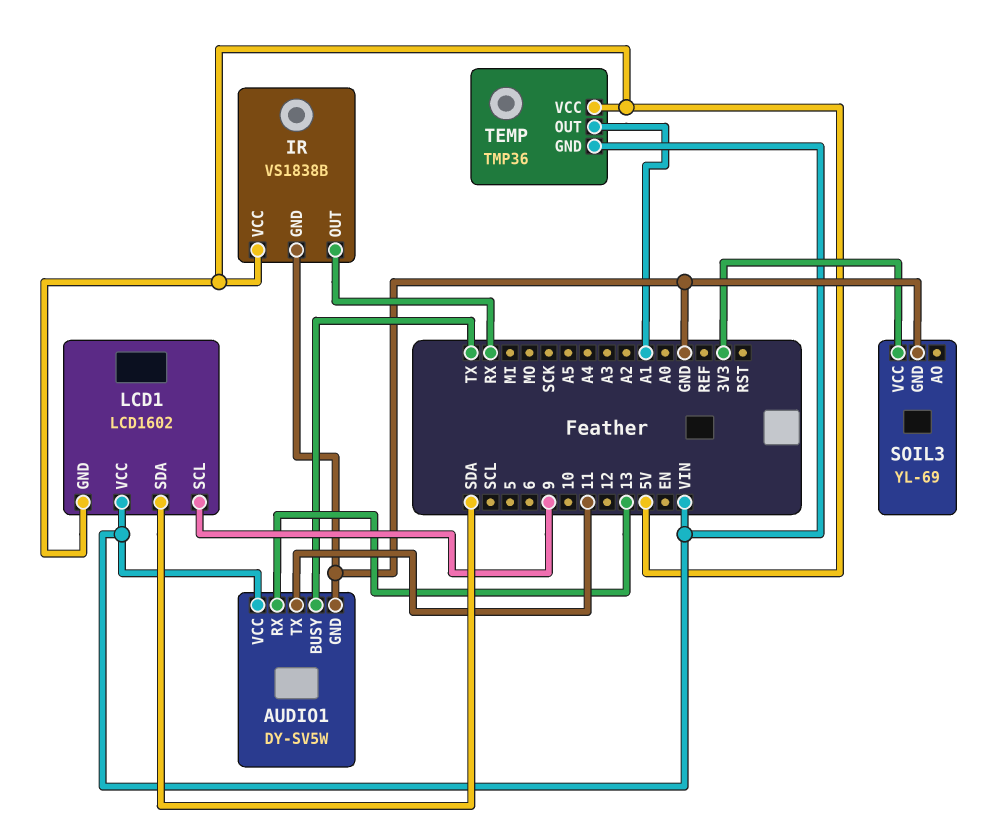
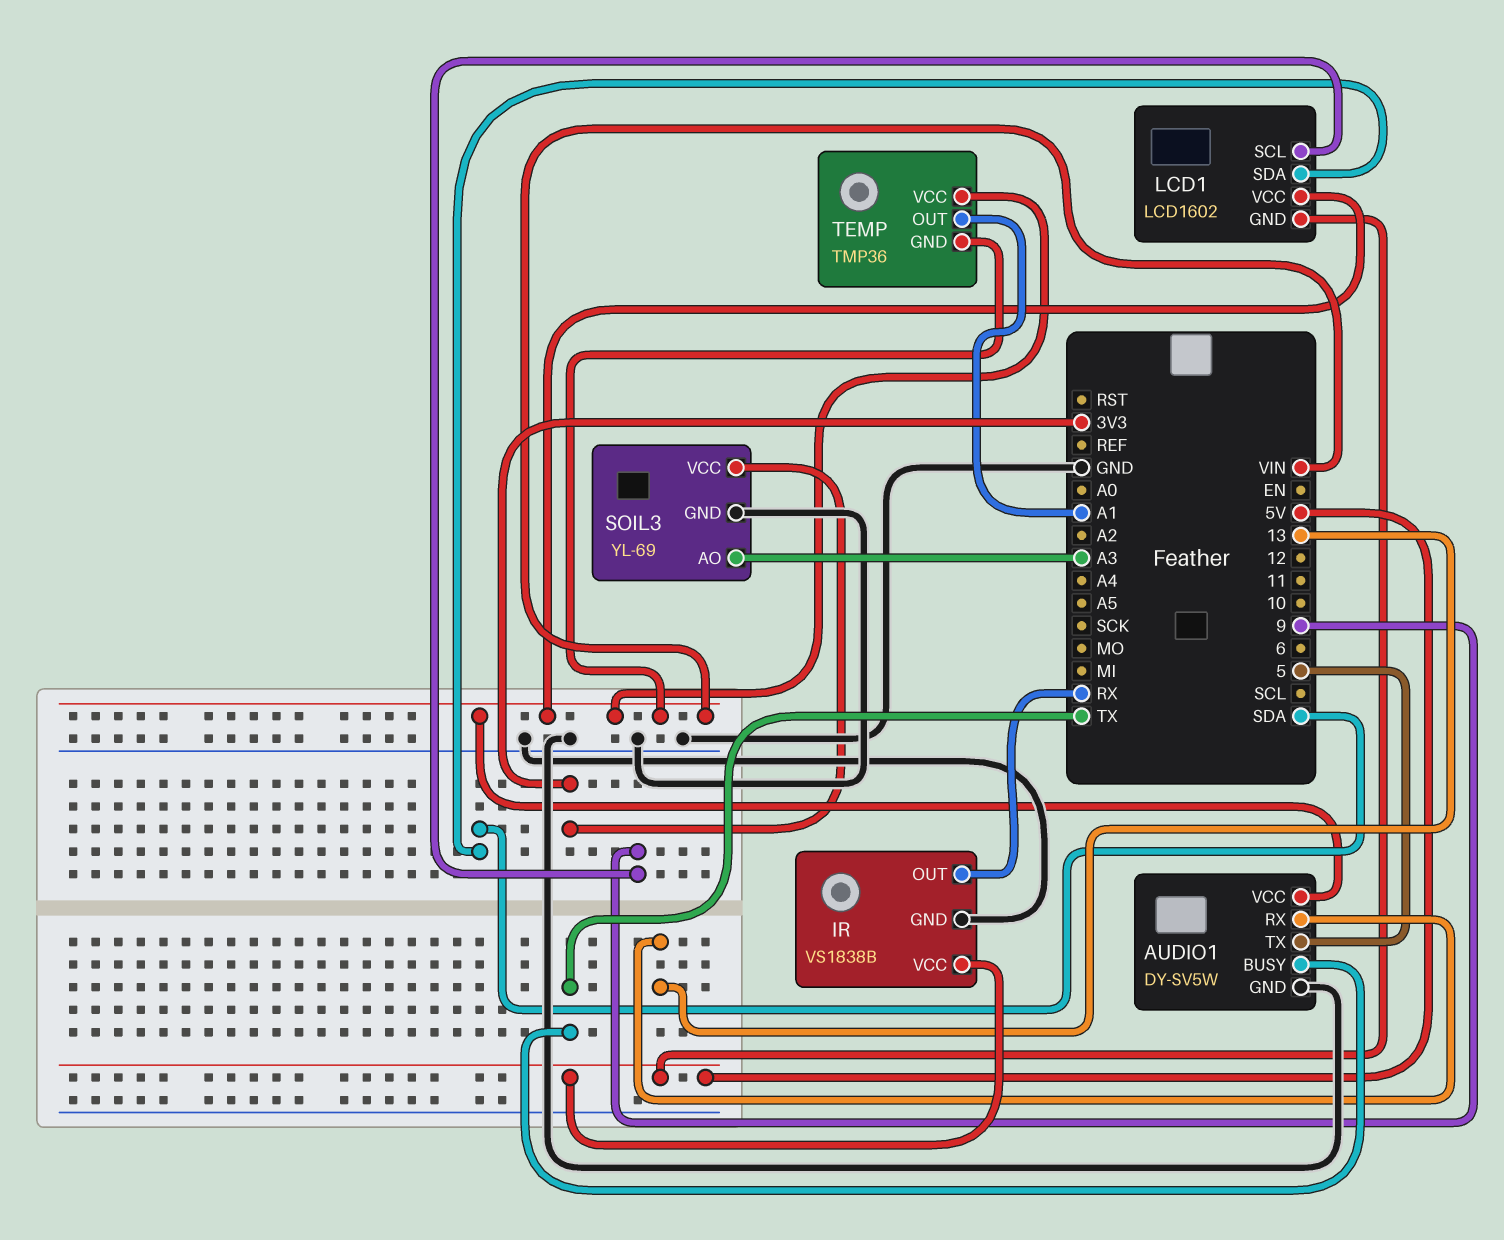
AUDIO1 pin TX: 11 -> 5
SOIL3 pin AO: none -> A3
TEMP pin VCC: 5V -> VIN

